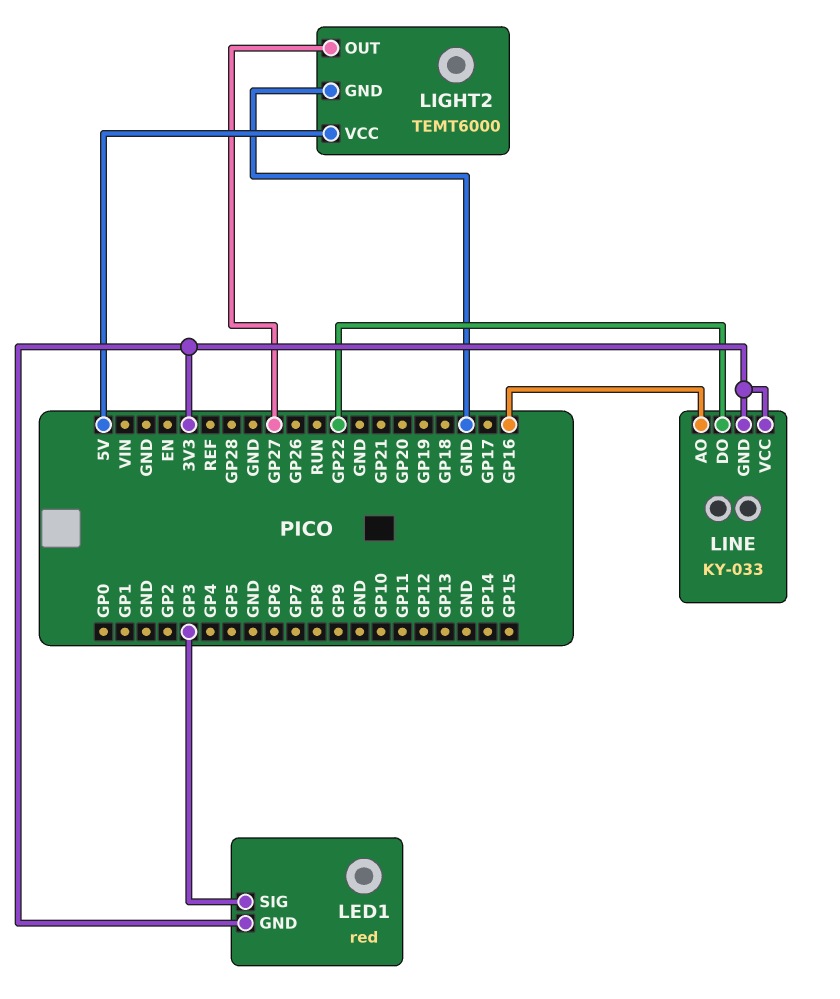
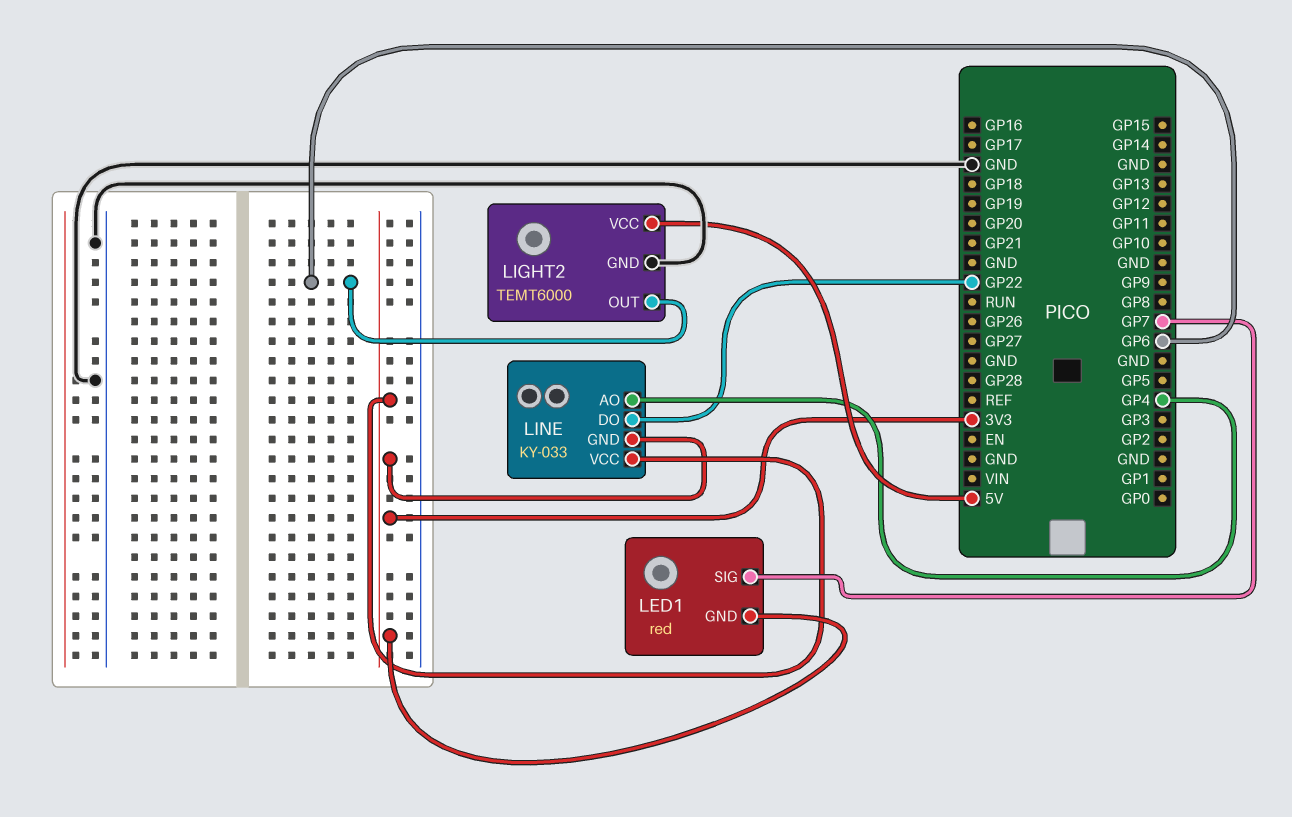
LED1 pin SIG: GP3 -> GP7
LIGHT2 pin OUT: GP27 -> GP6
LINE pin AO: GP16 -> GP4

